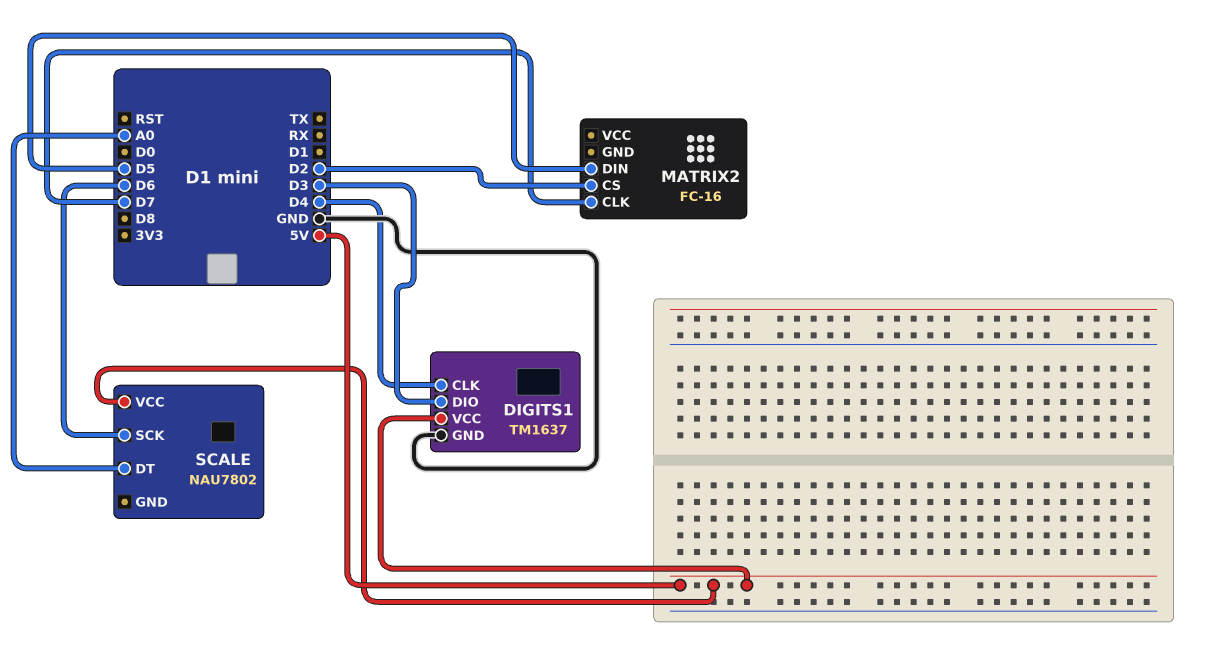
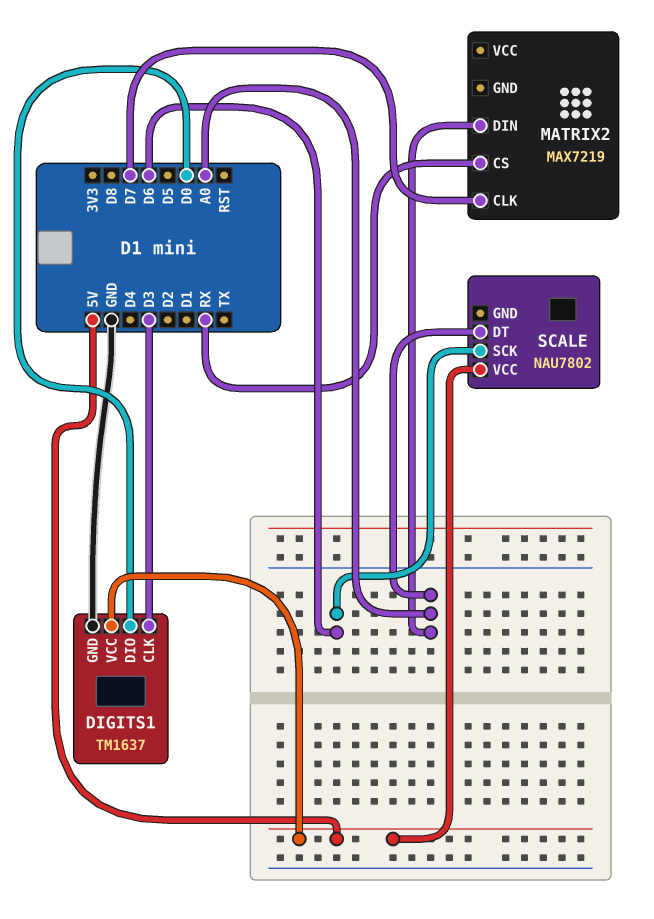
DIGITS1 pin CLK: D4 -> D3
DIGITS1 pin DIO: D3 -> D0
MATRIX2: FC-16 -> MAX7219
MATRIX2 pin CS: D2 -> RX
MATRIX2 pin DIN: D5 -> A0

